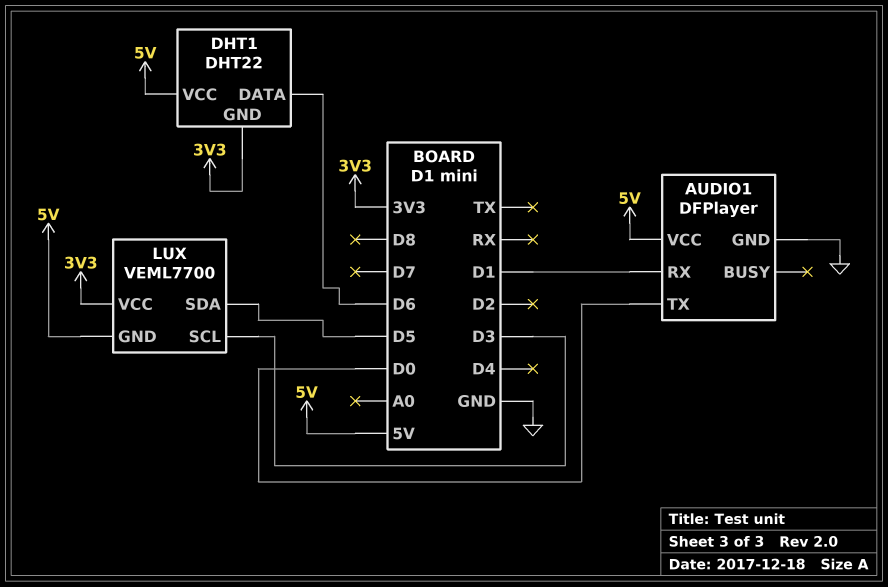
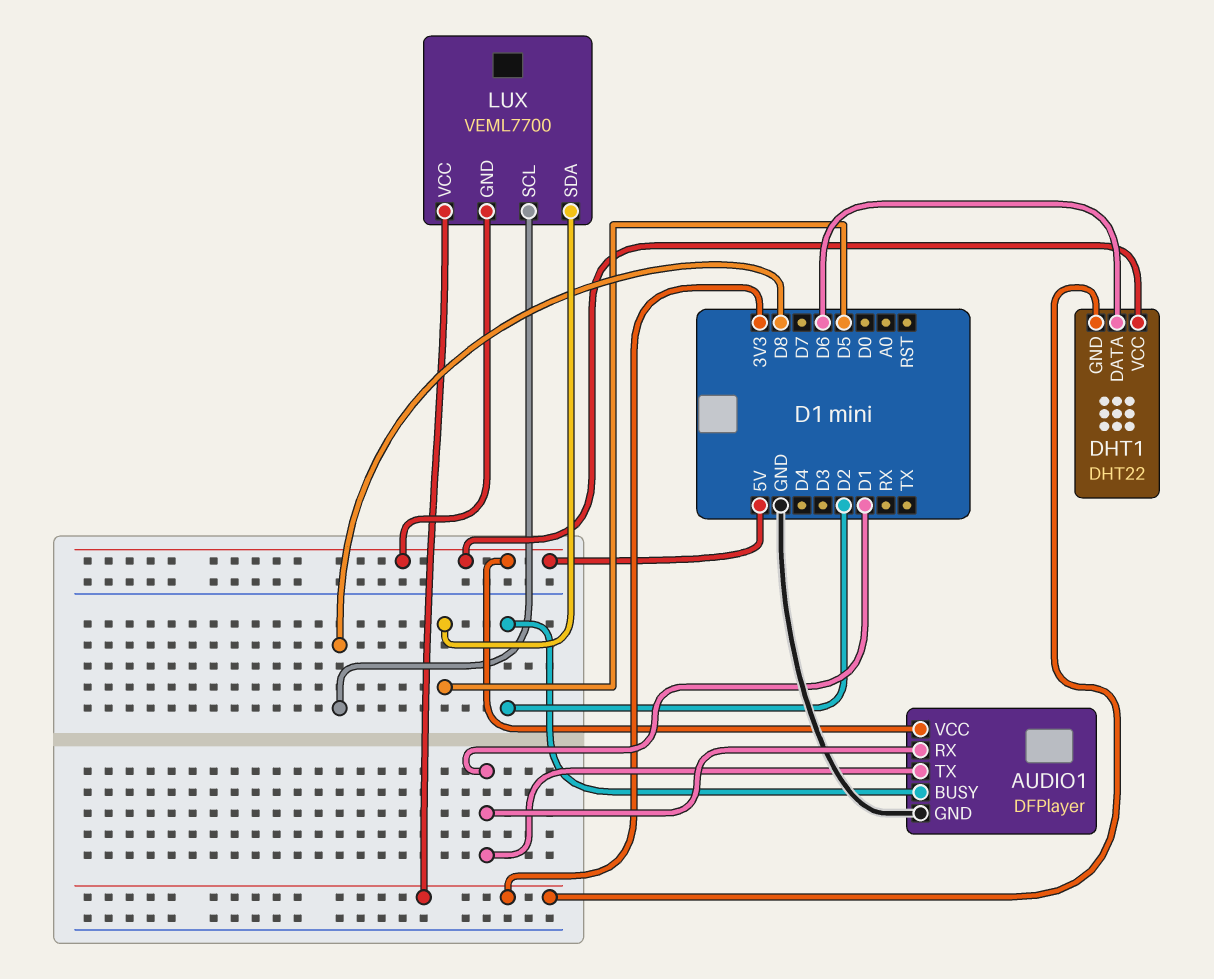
AUDIO1 pin BUSY: none -> D2
AUDIO1 pin TX: D0 -> D1
LUX pin SCL: D3 -> D8

